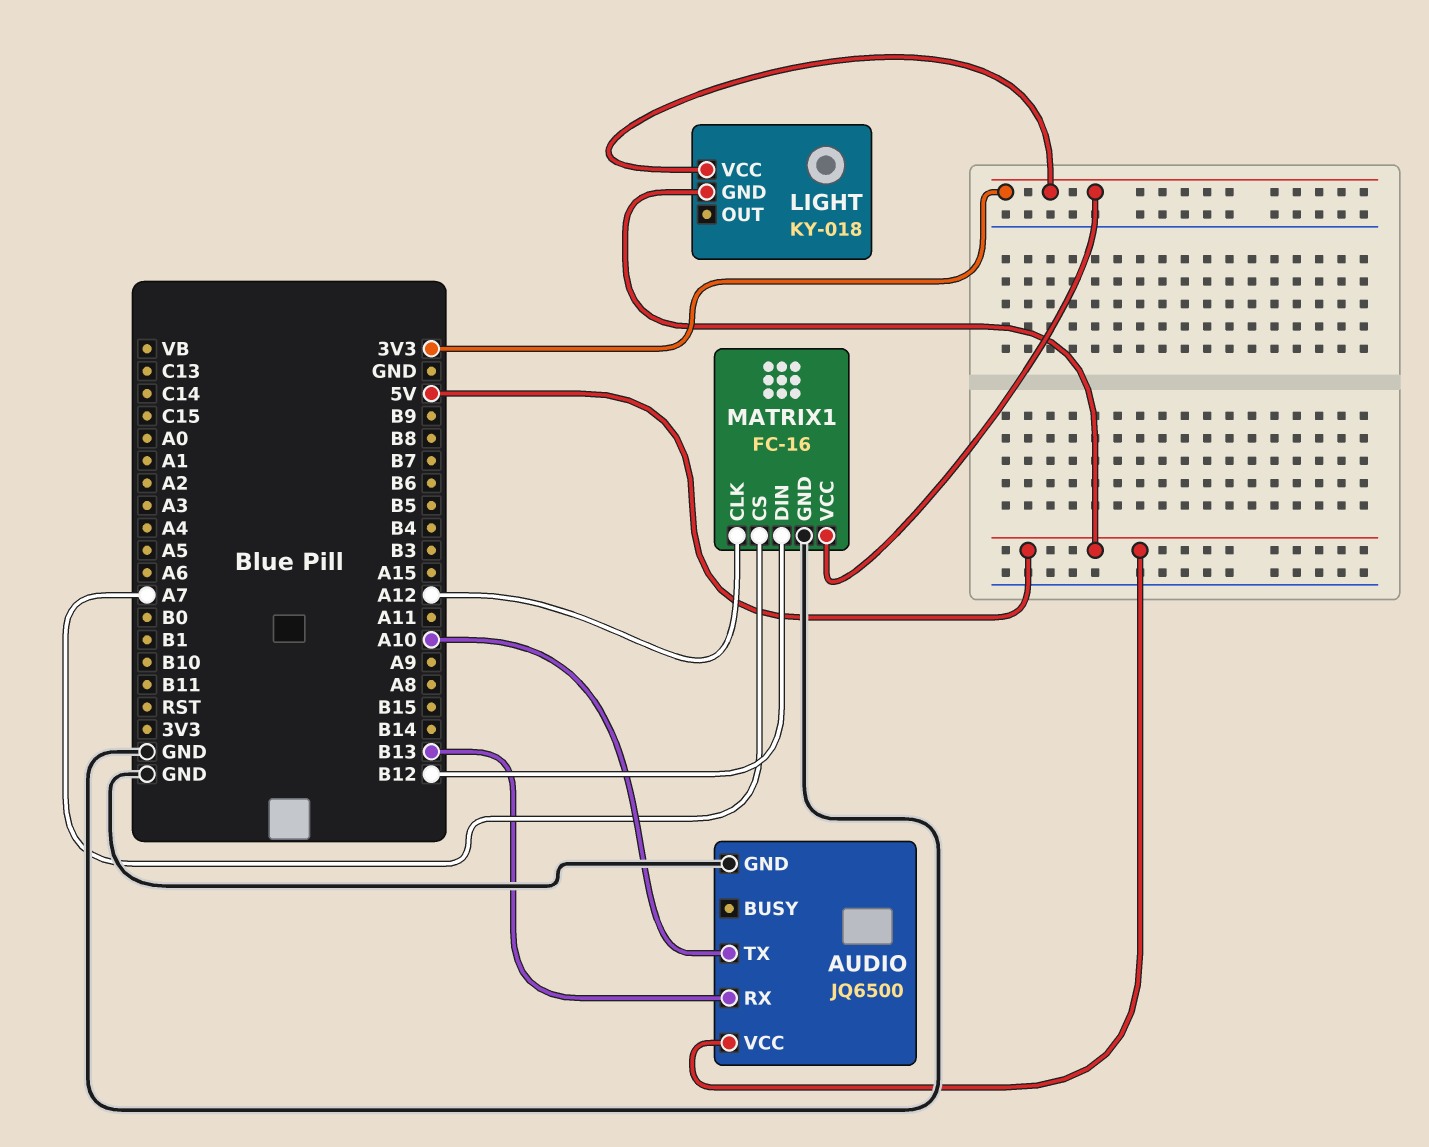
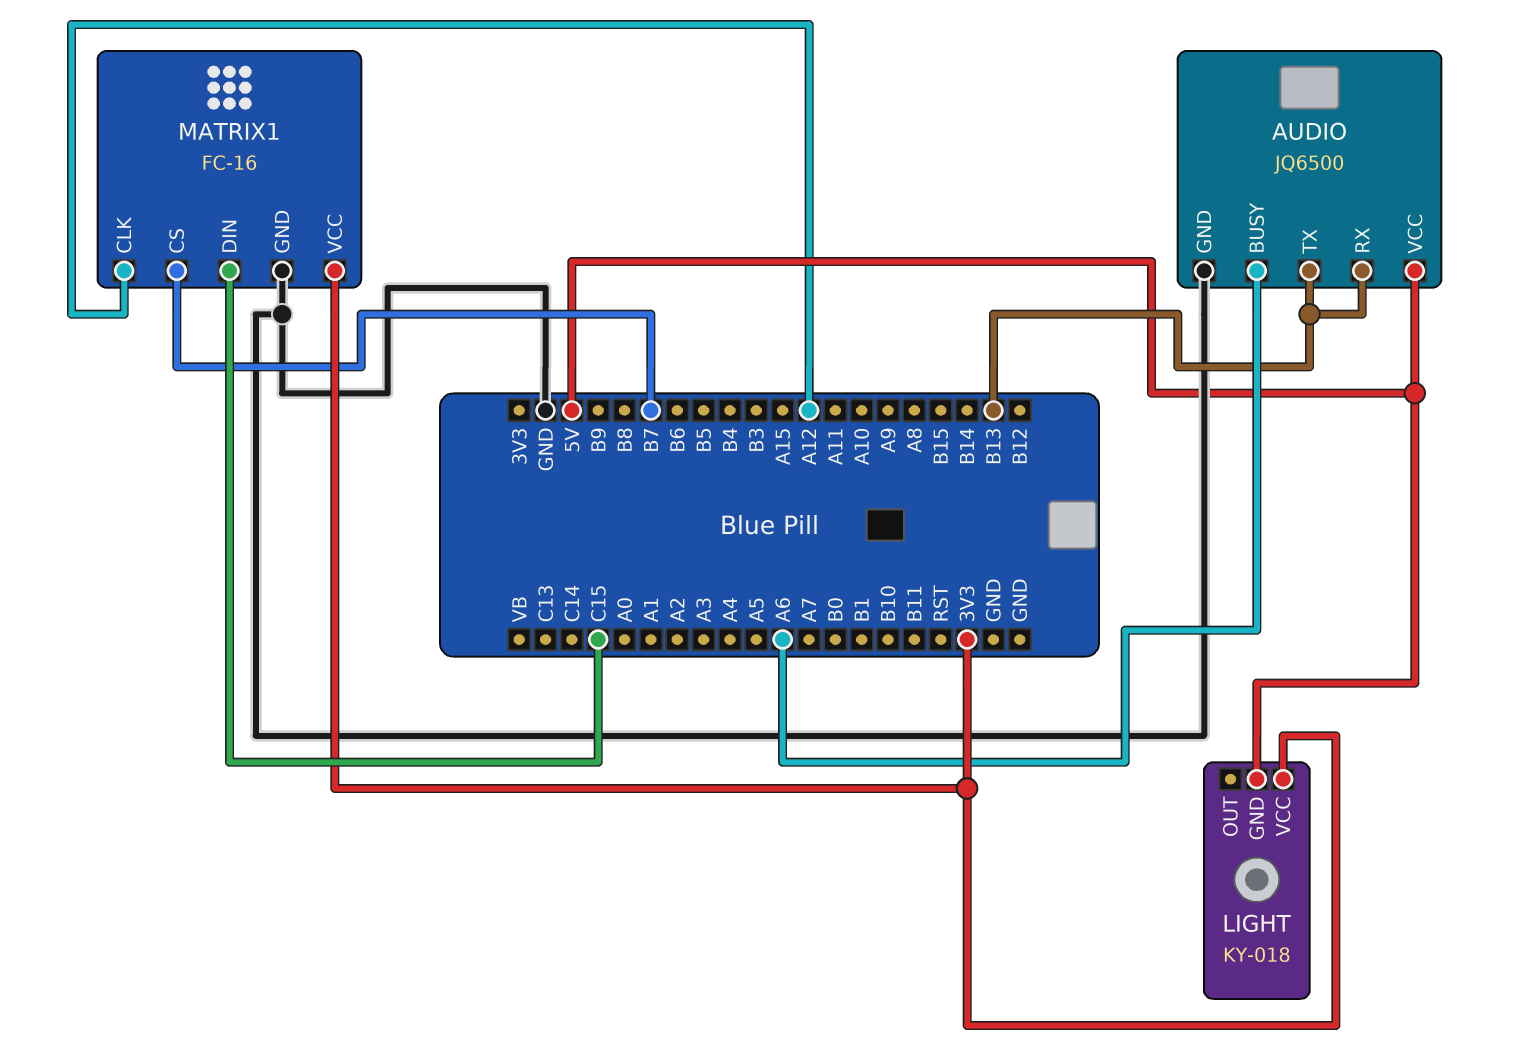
AUDIO pin BUSY: none -> A6
AUDIO pin TX: A10 -> B13
MATRIX1 pin CS: A7 -> B7
MATRIX1 pin DIN: B12 -> C15

